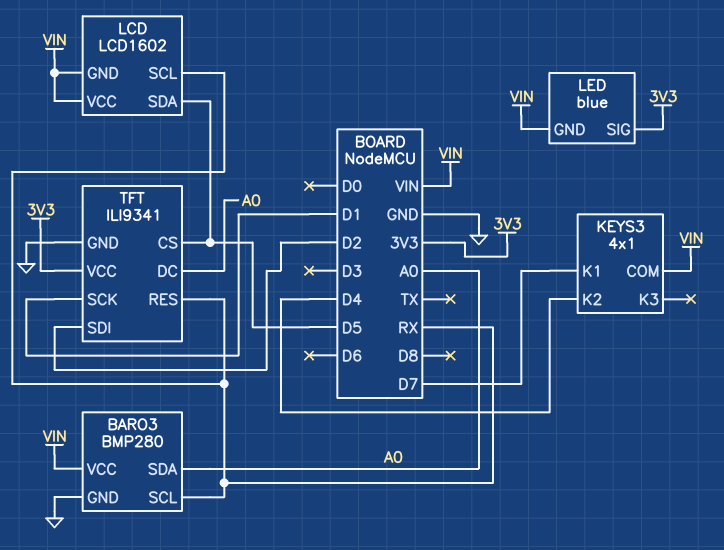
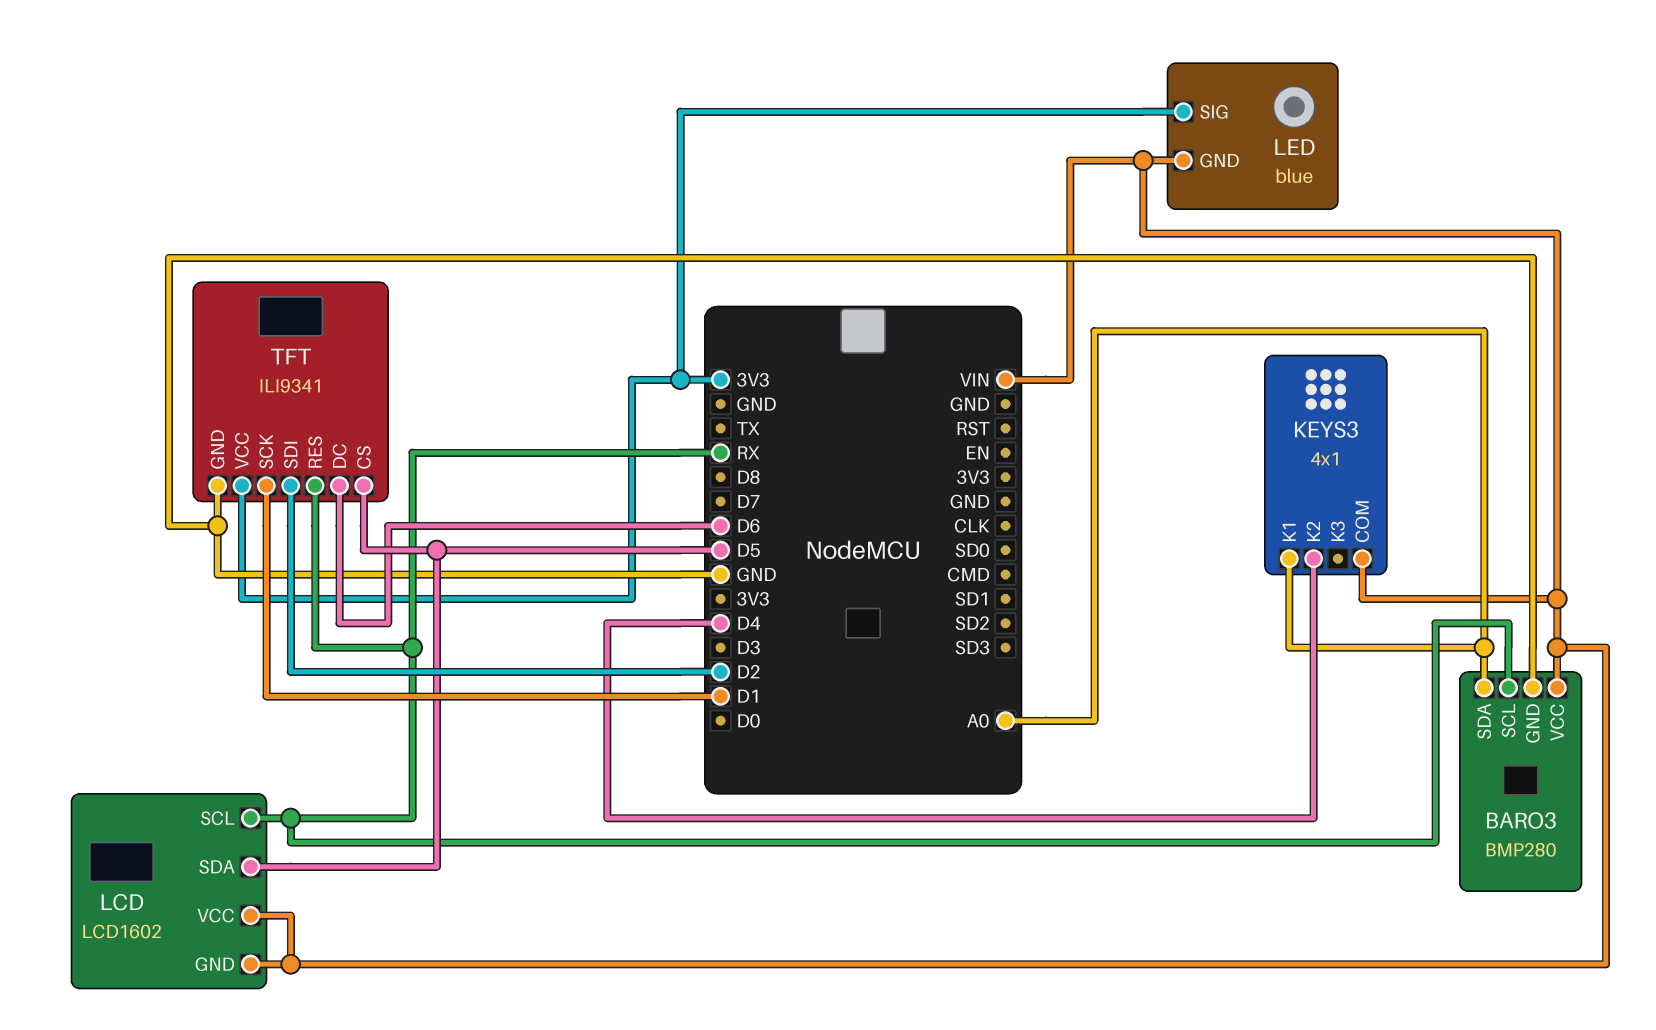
KEYS3 pin K1: D7 -> A0
TFT pin DC: A0 -> D6

